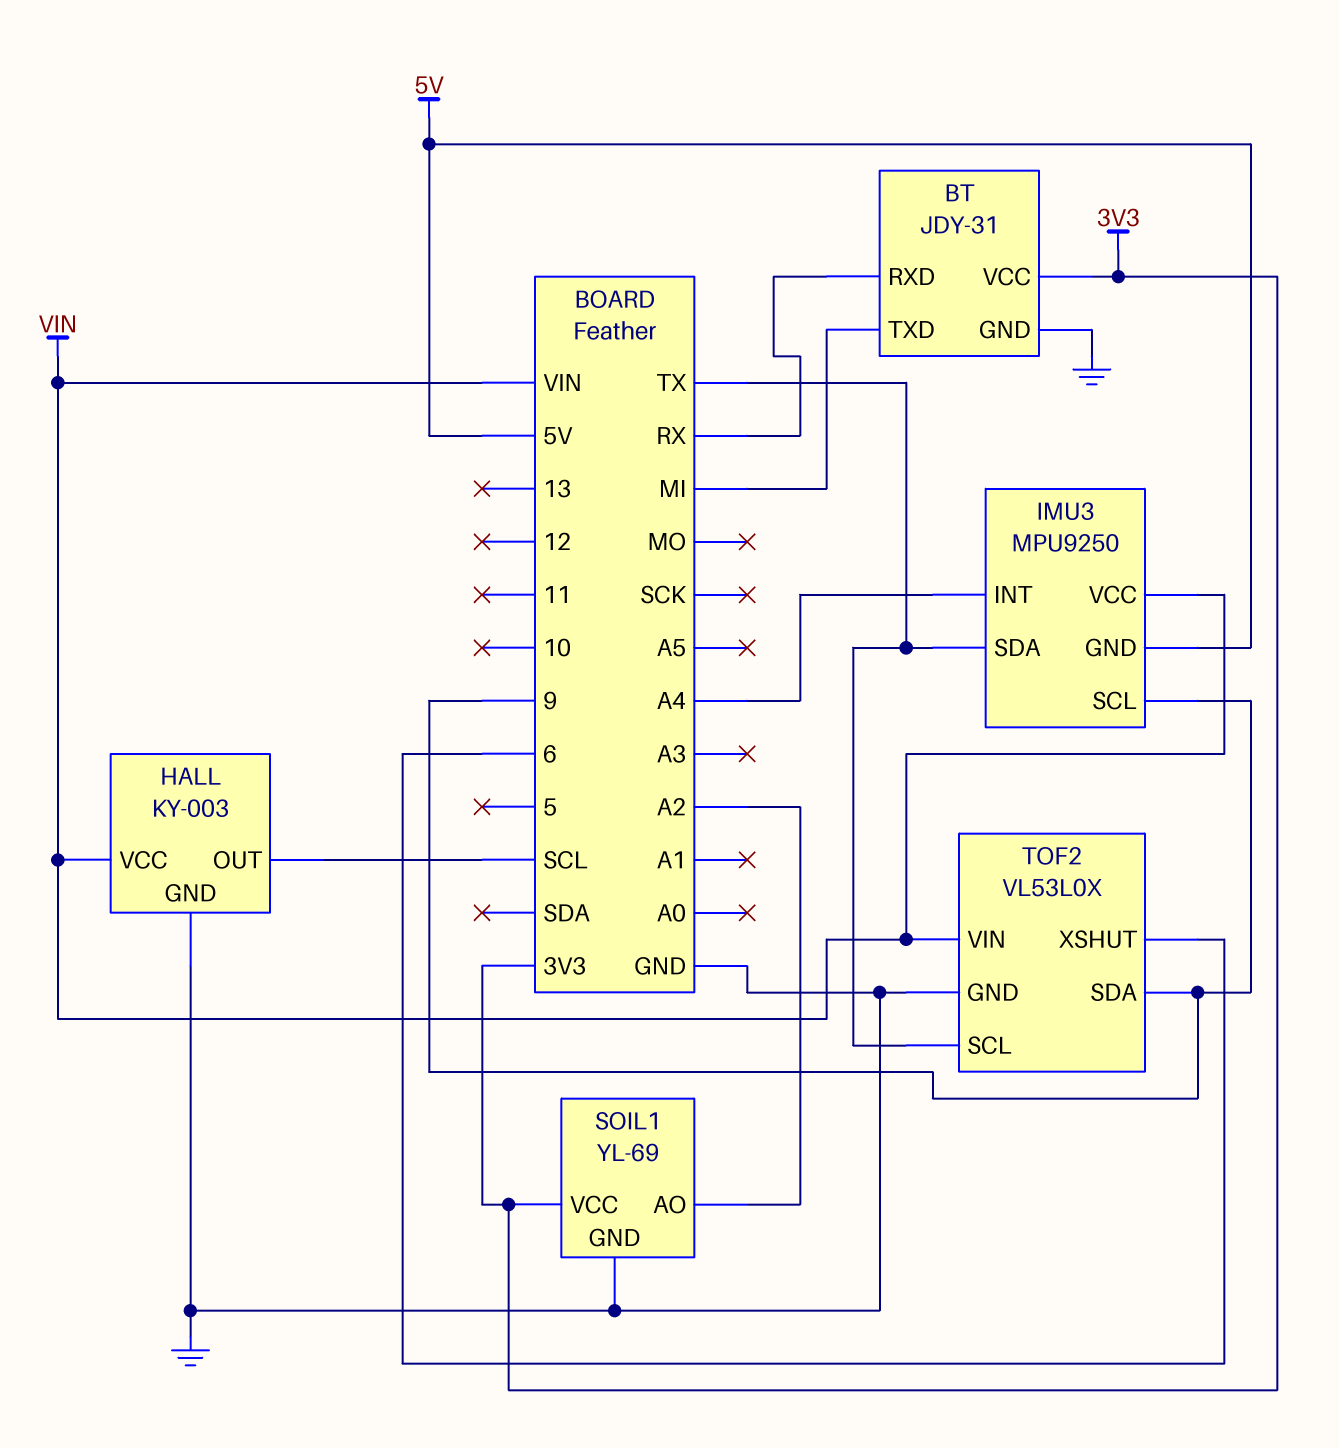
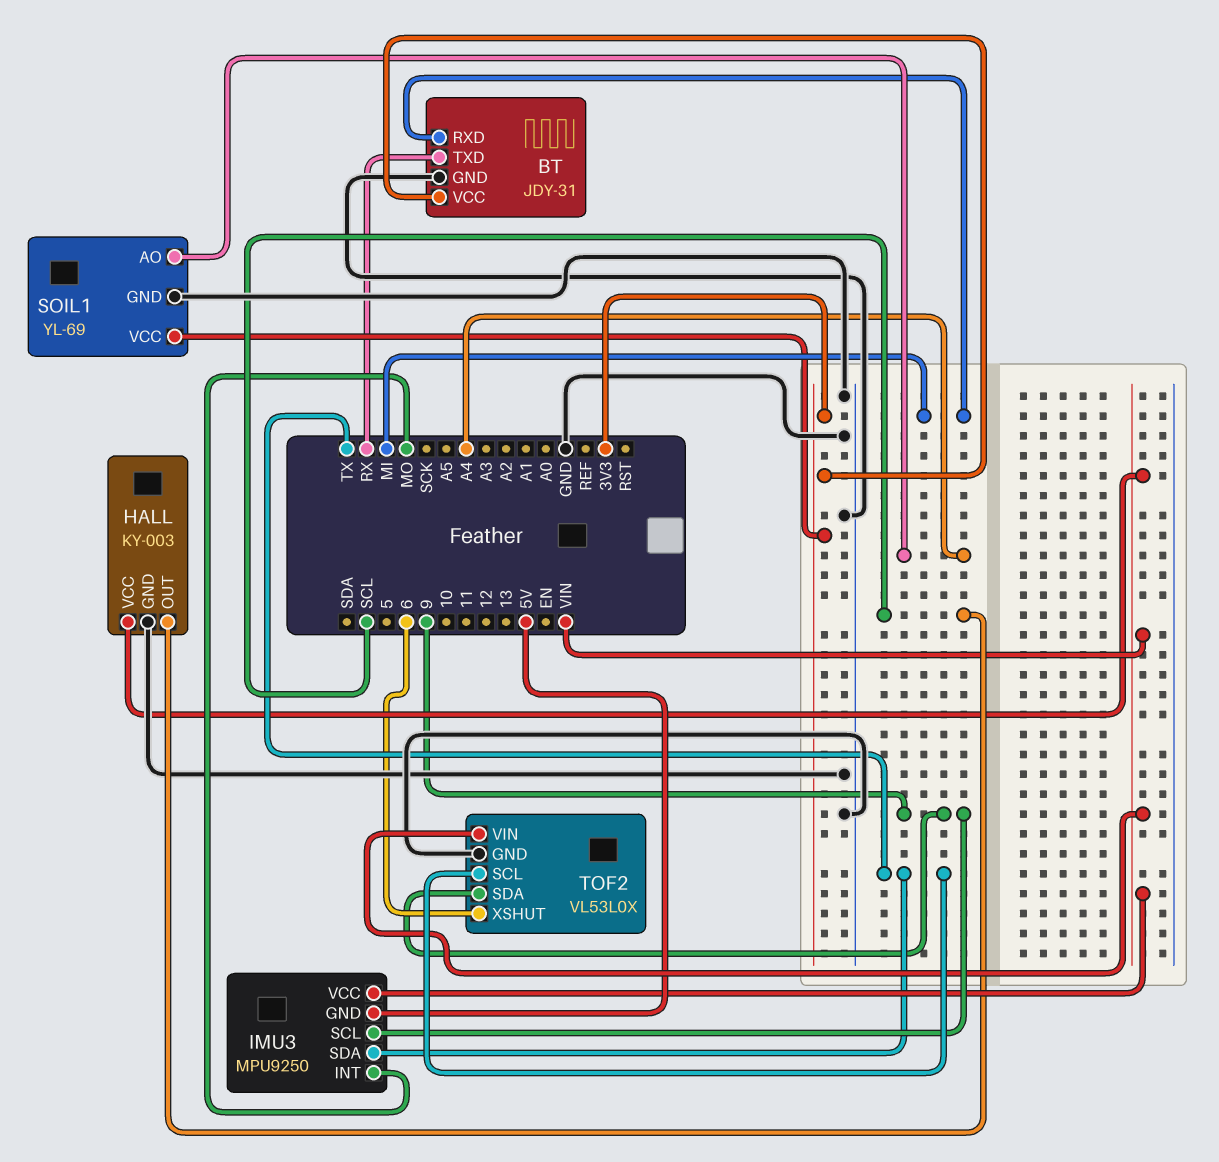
BT pin RXD: RX -> MI
BT pin TXD: MI -> RX
IMU3 pin INT: A4 -> MO
SOIL1 pin AO: A2 -> A4

